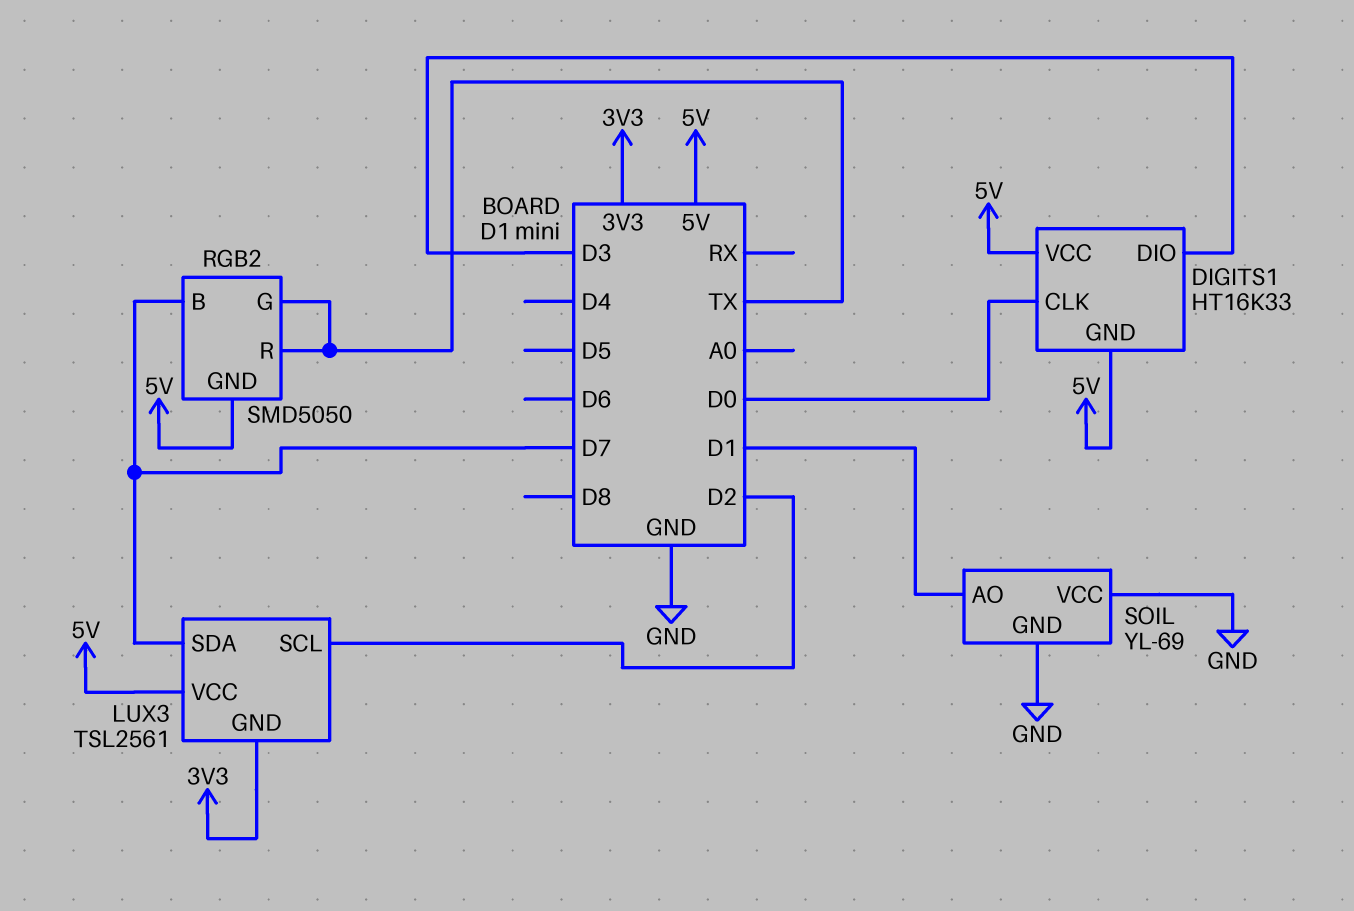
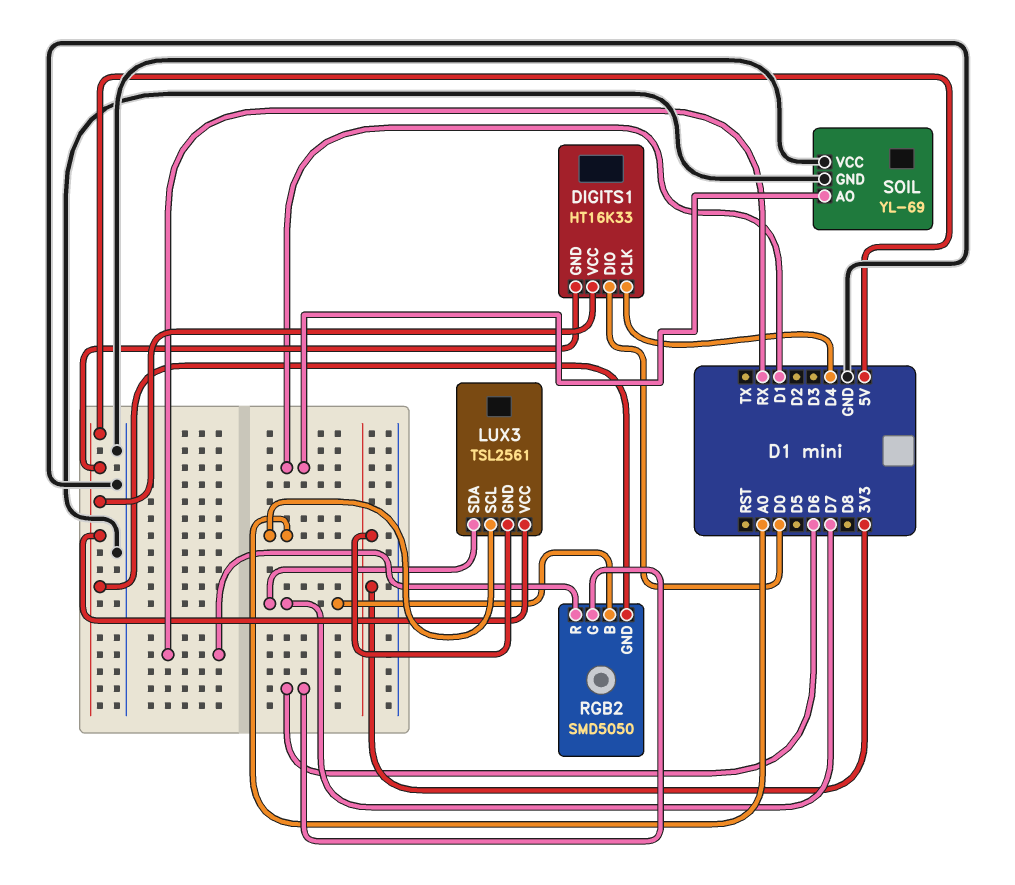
DIGITS1 pin CLK: D0 -> D4
DIGITS1 pin DIO: D3 -> D0
LUX3 pin SCL: D2 -> A0
RGB2 pin G: TX -> D6
RGB2 pin R: TX -> RX

